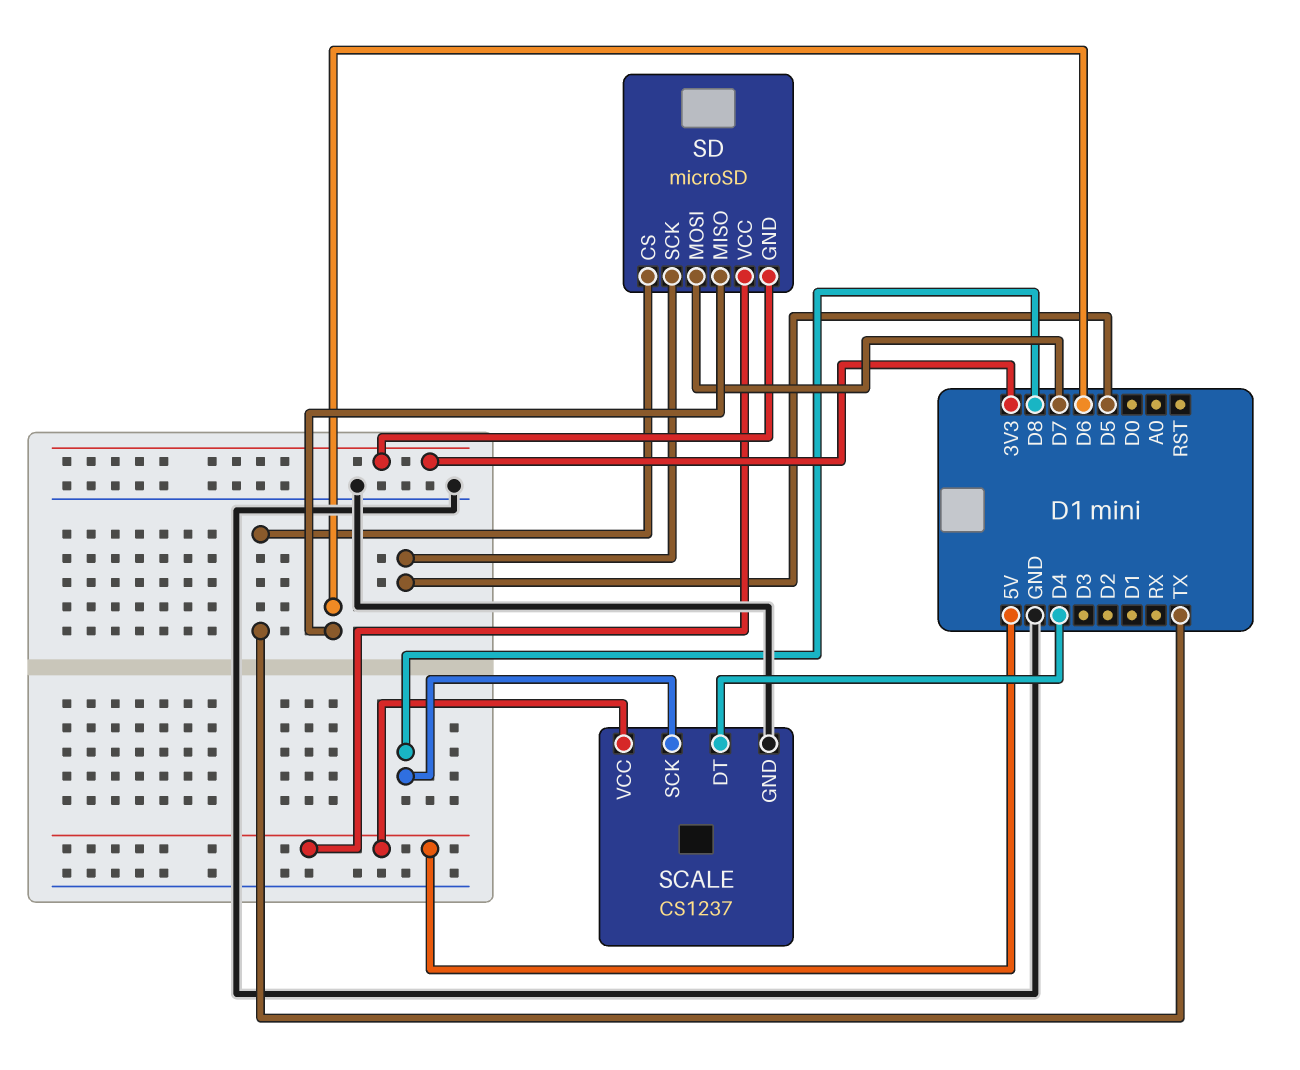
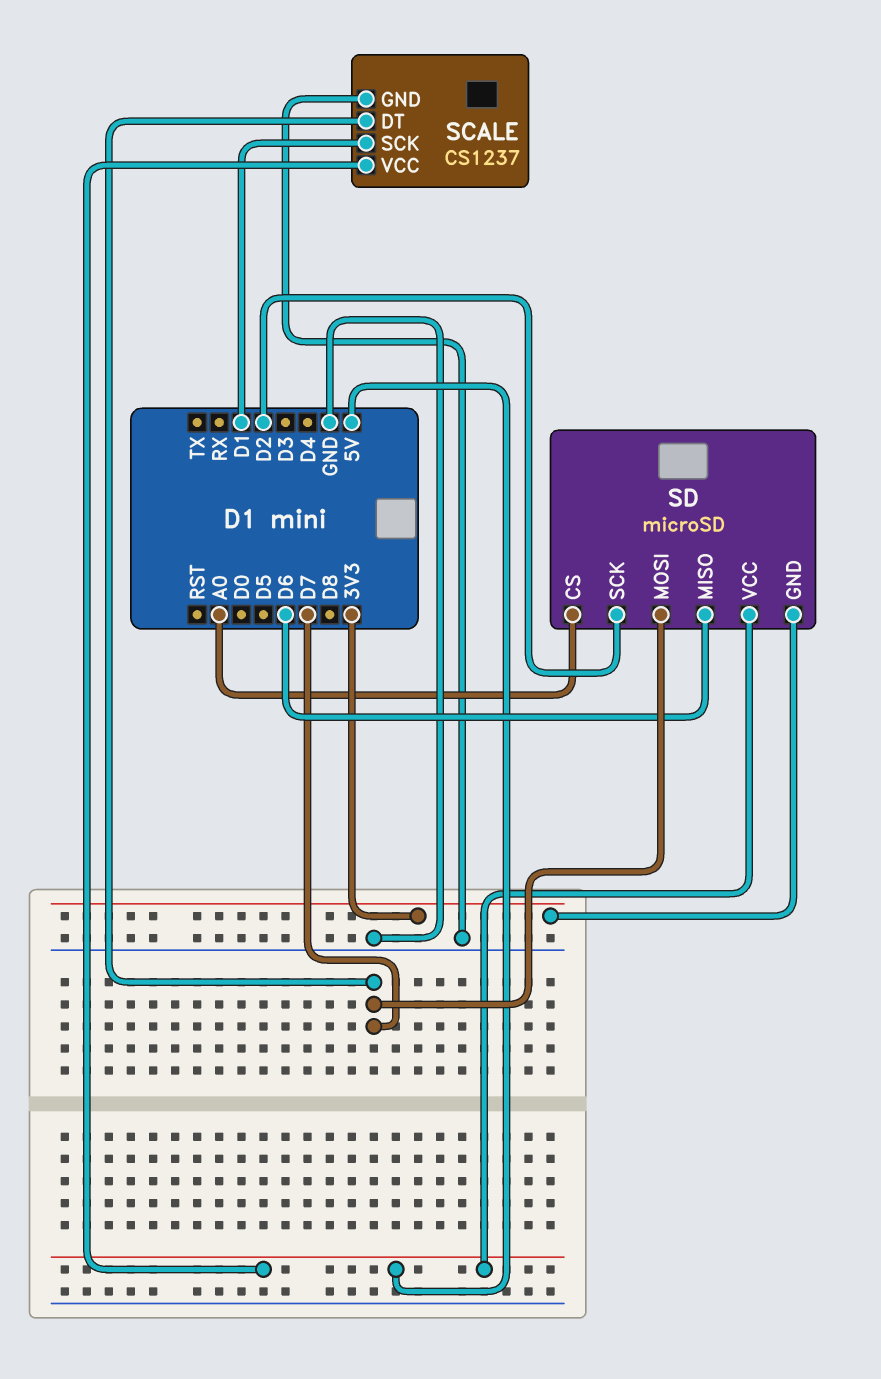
SCALE pin DT: D4 -> D7
SCALE pin SCK: D8 -> D1
SD pin CS: TX -> A0
SD pin SCK: D5 -> D2

